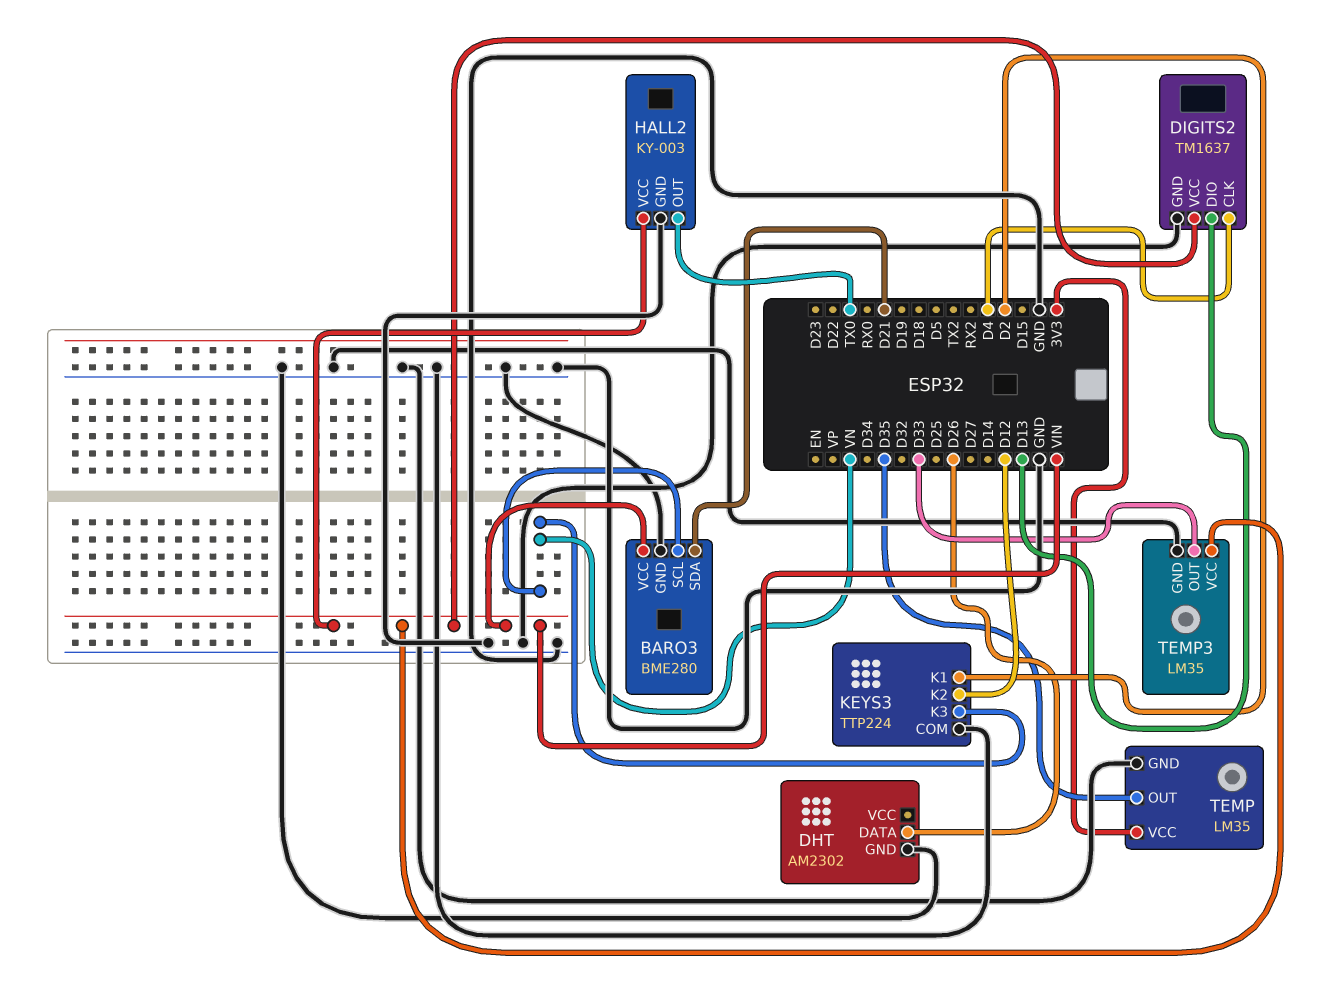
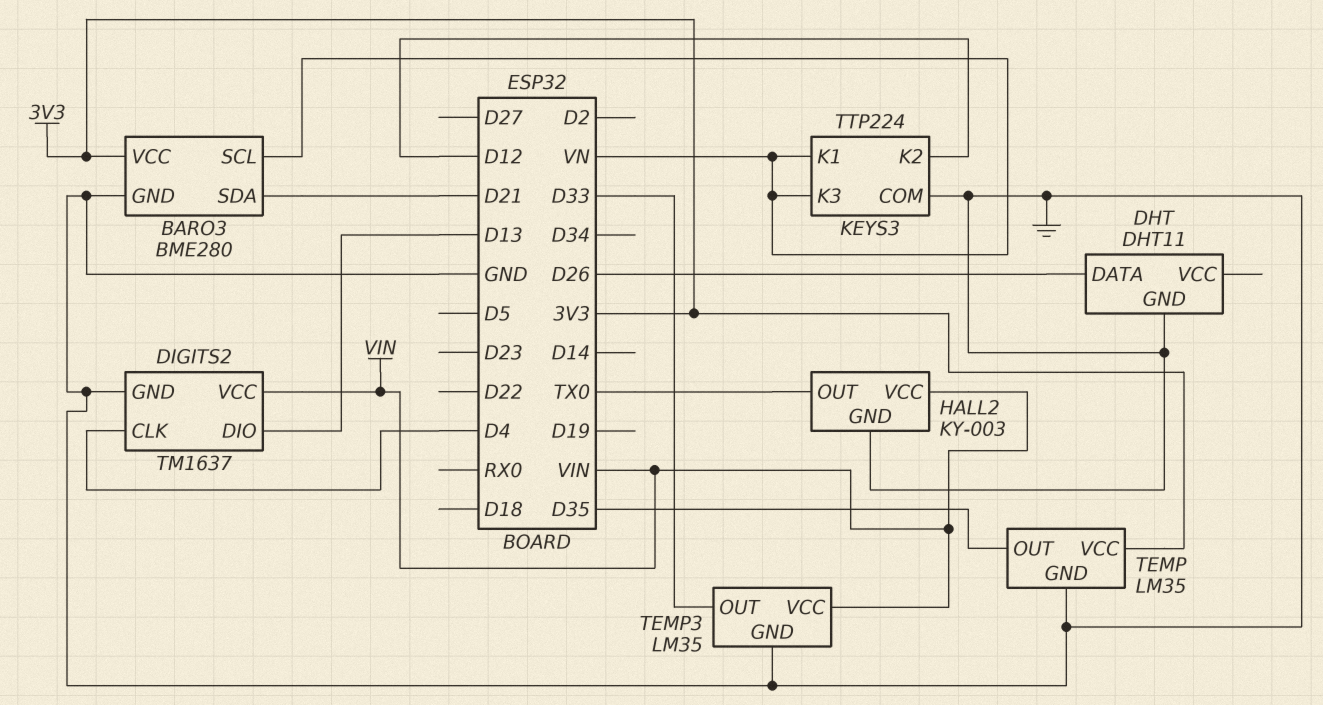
BARO3 pin VCC: VIN -> 3V3
DHT: AM2302 -> DHT11
KEYS3 pin K1: D2 -> VN

